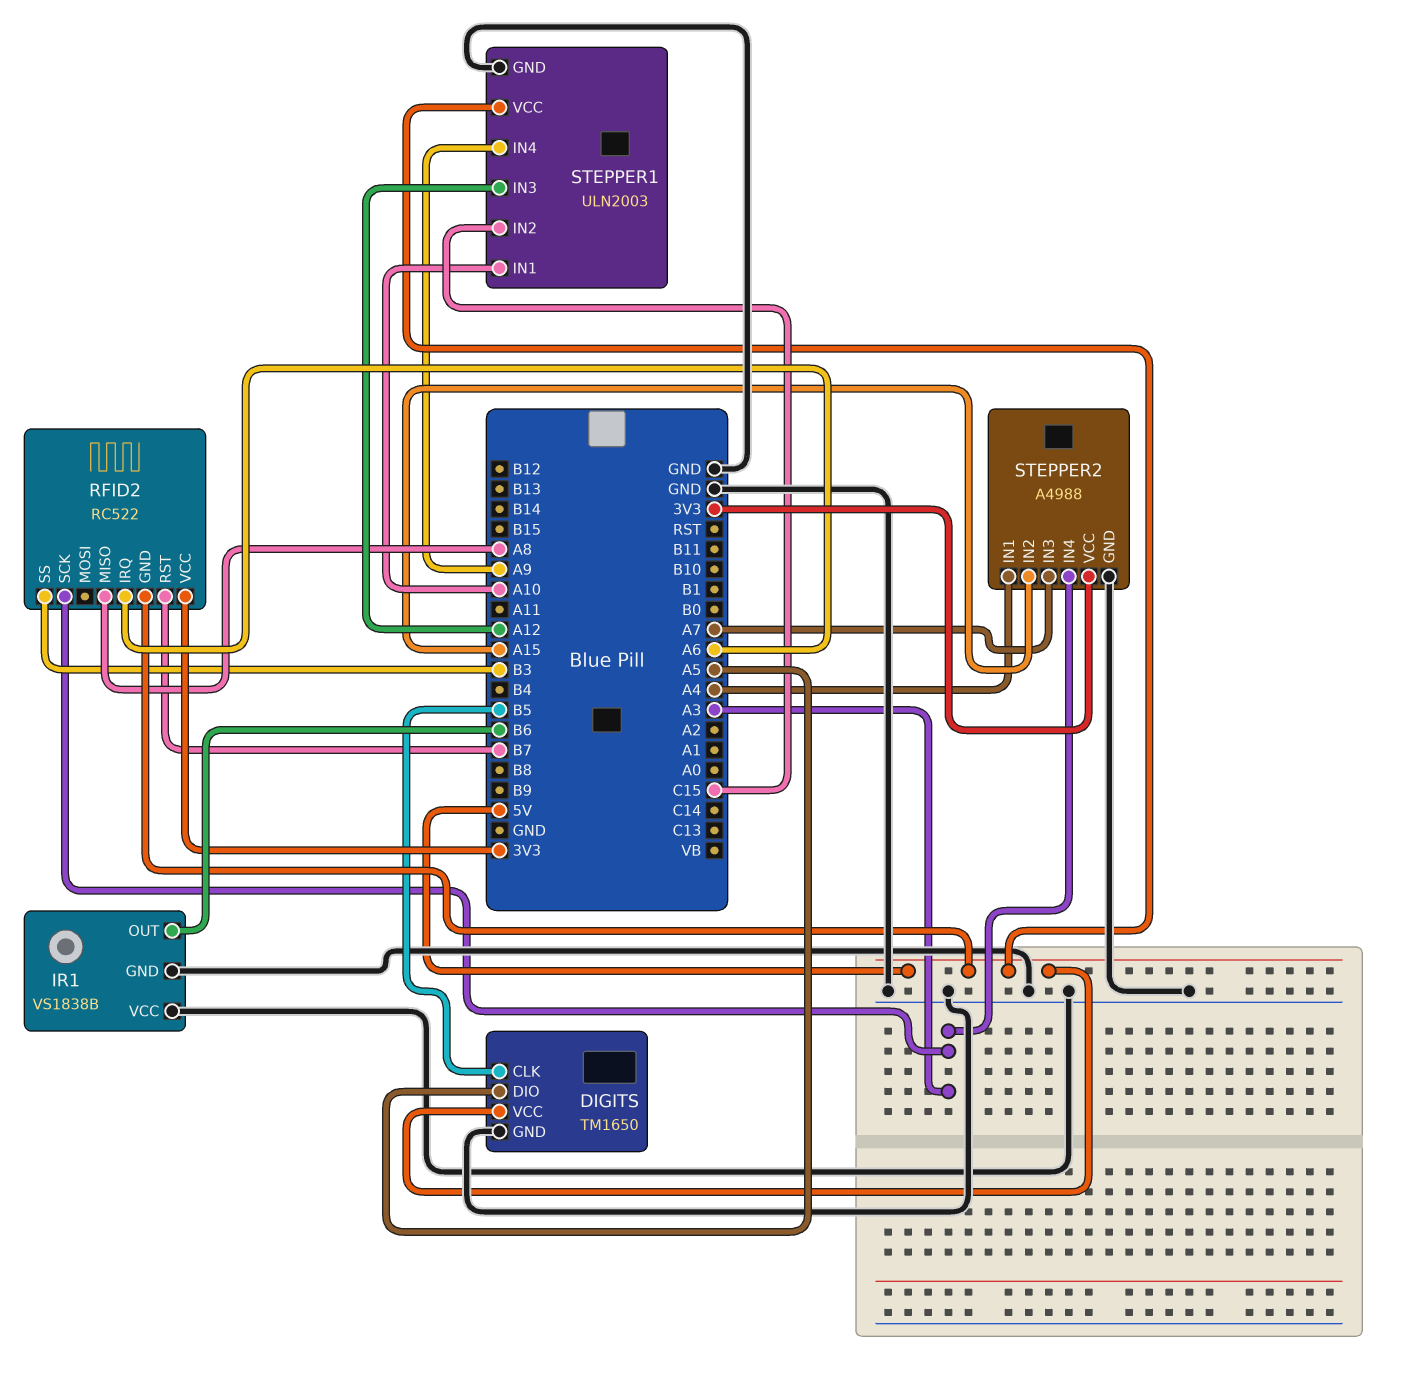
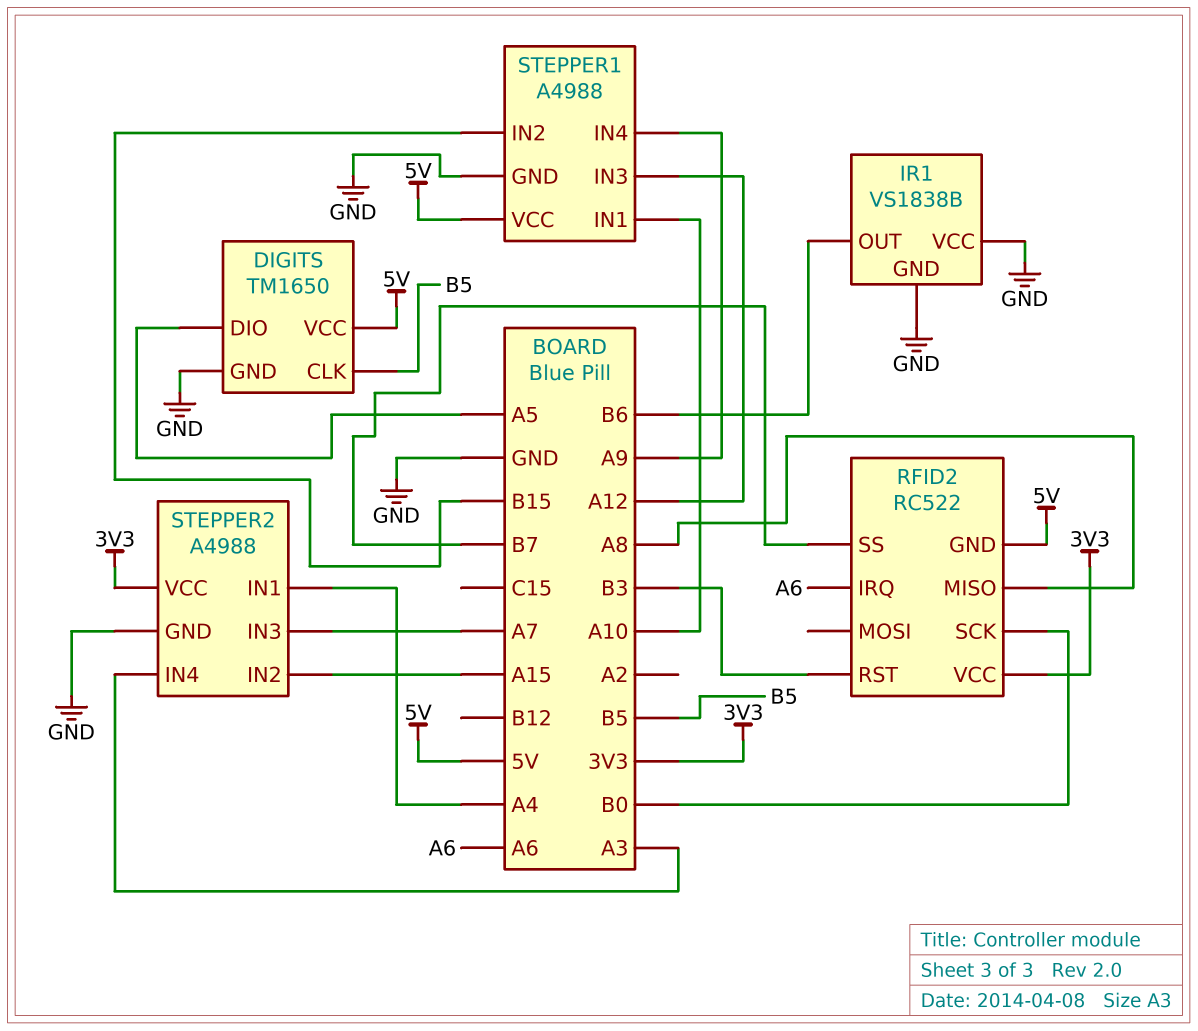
RFID2 pin RST: B7 -> B3
RFID2 pin SCK: A3 -> B0
RFID2 pin SS: B3 -> B7
STEPPER1: ULN2003 -> A4988
STEPPER1 pin IN2: C15 -> B15

